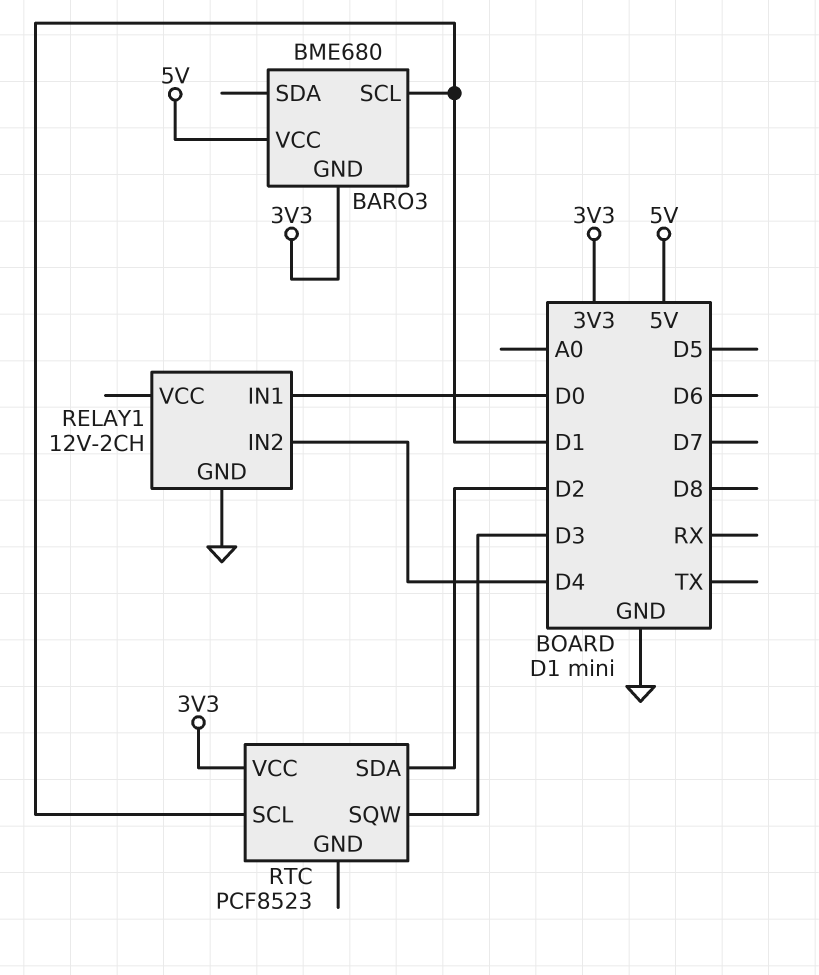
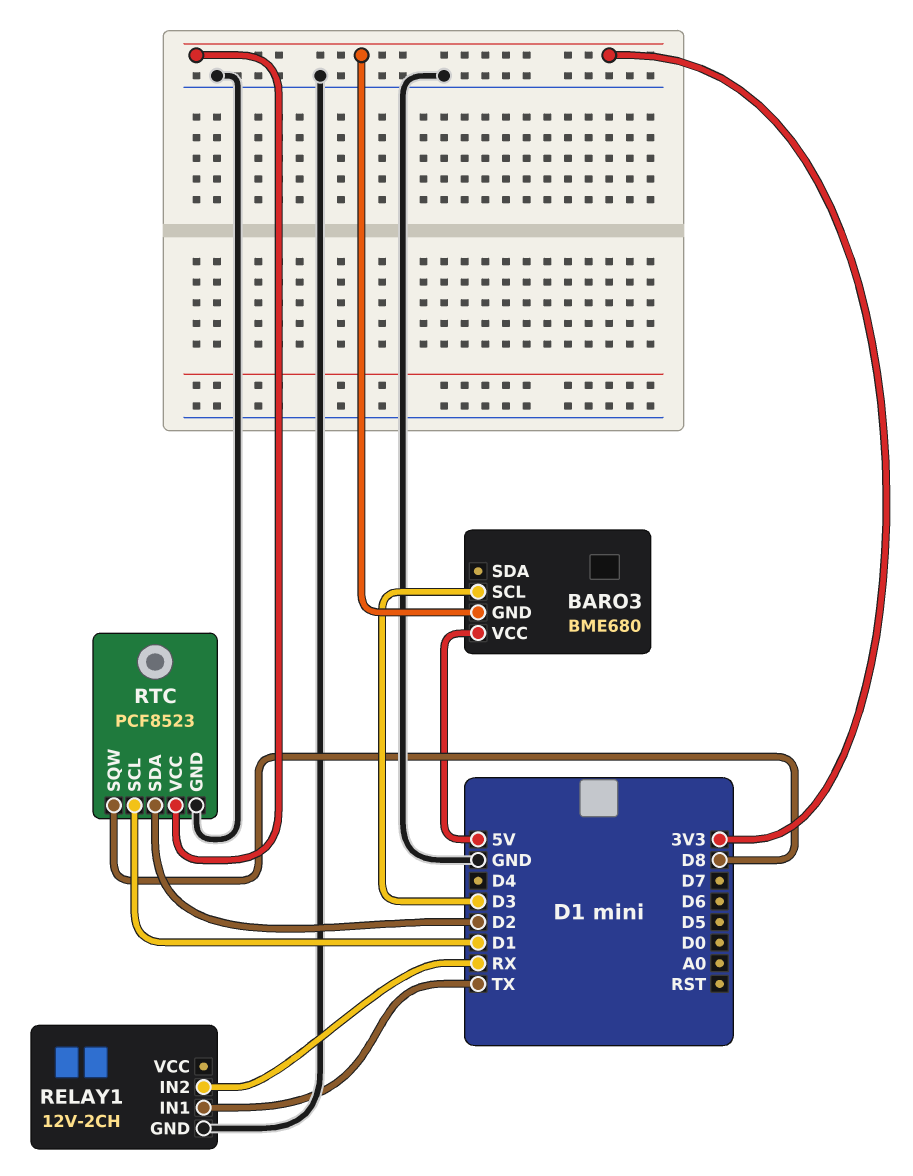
BARO3 pin SCL: D1 -> D3
RELAY1 pin IN1: D0 -> TX
RELAY1 pin IN2: D4 -> RX
RTC pin GND: none -> GND
RTC pin SQW: D3 -> D8

